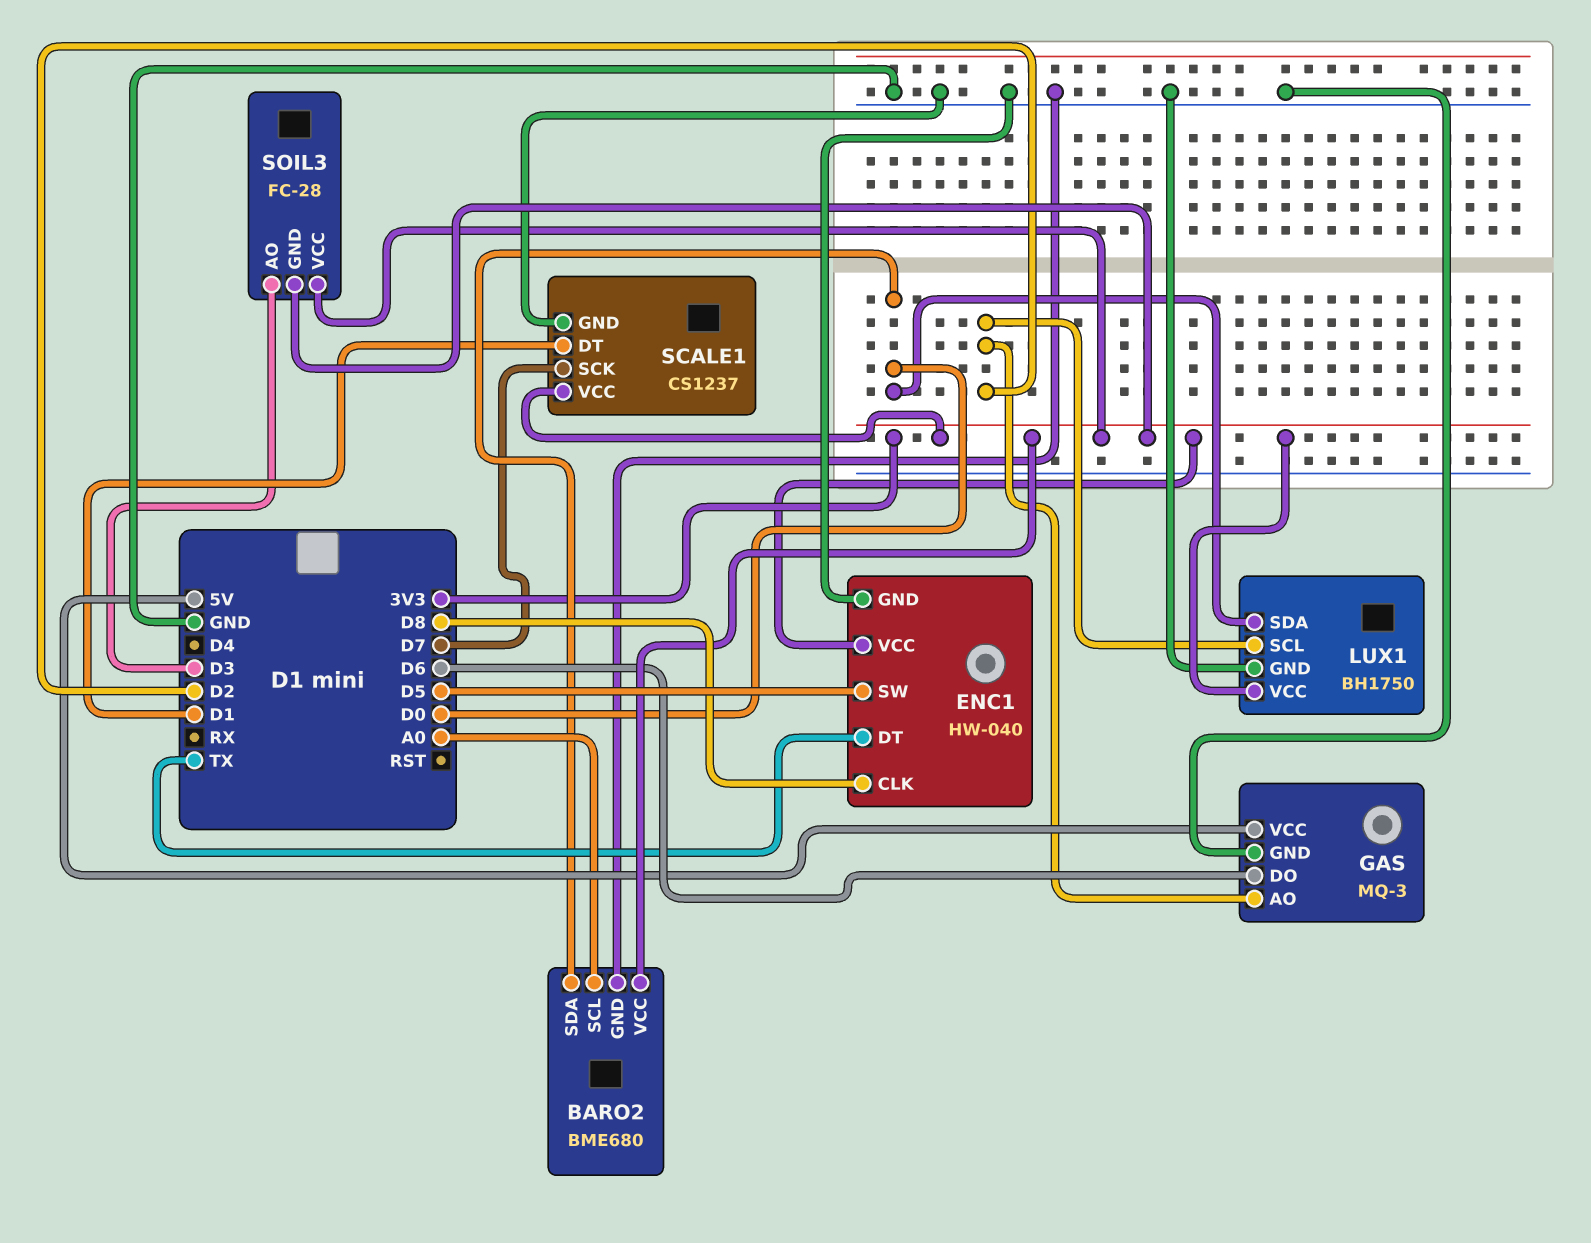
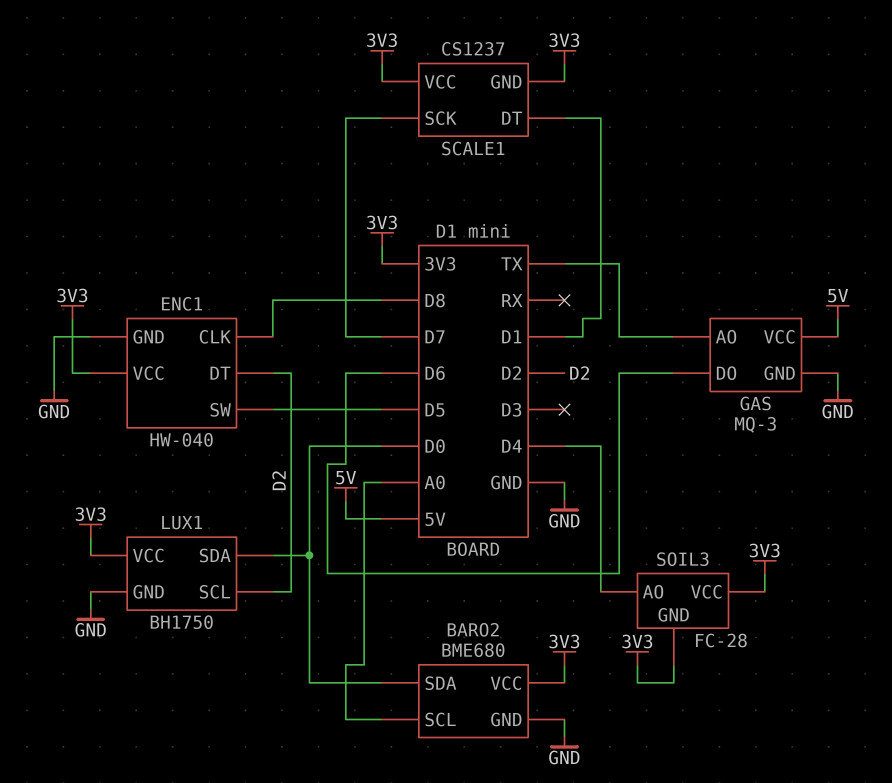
ENC1 pin DT: TX -> D2
GAS pin AO: D2 -> TX
SCALE1 pin GND: GND -> 3V3
SOIL3 pin AO: D3 -> D4

